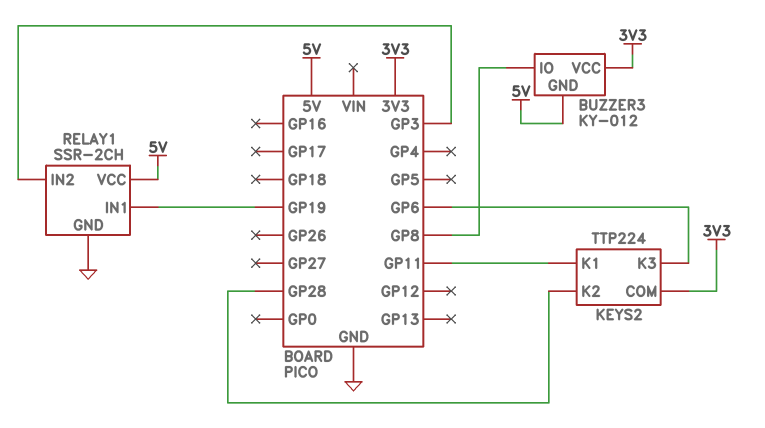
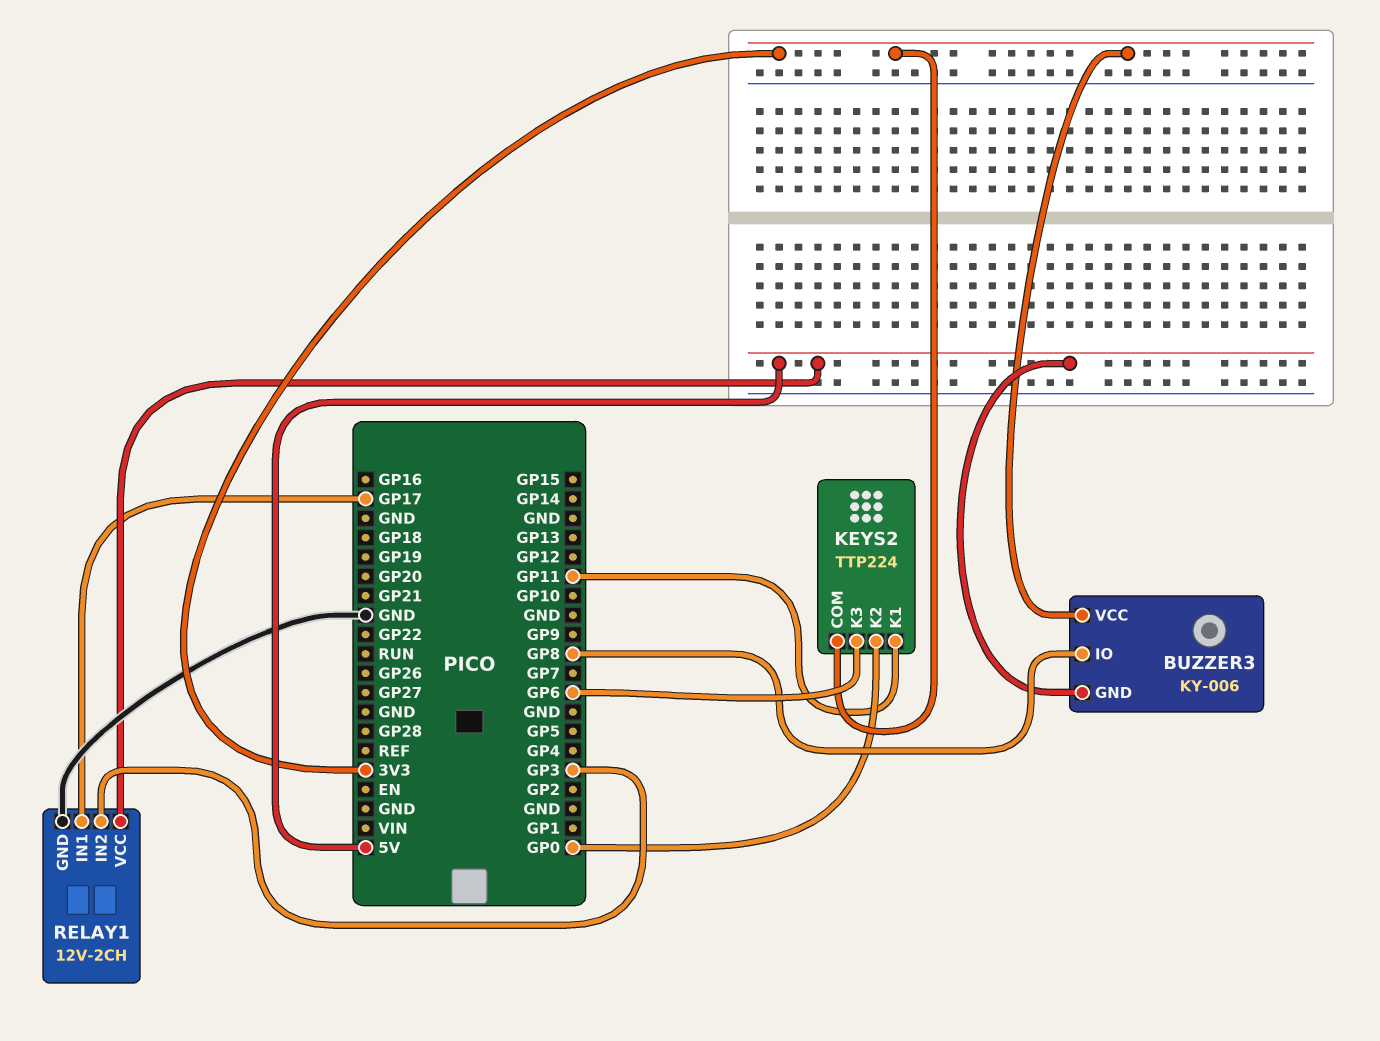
BUZZER3: KY-012 -> KY-006
KEYS2 pin K2: GP28 -> GP0
RELAY1: SSR-2CH -> 12V-2CH
RELAY1 pin IN1: GP19 -> GP17

